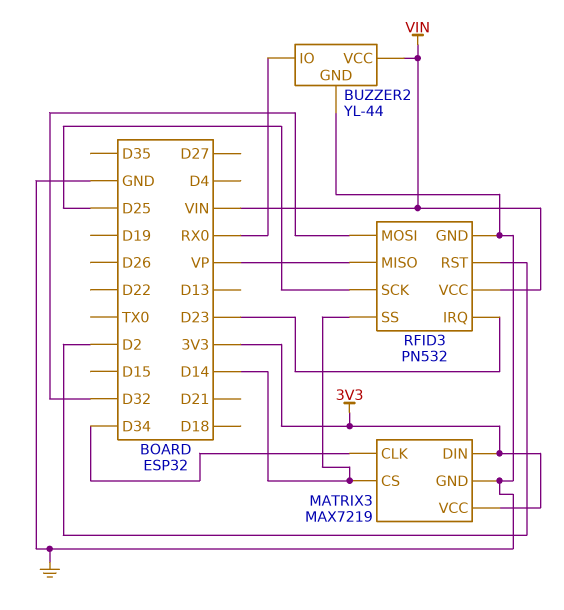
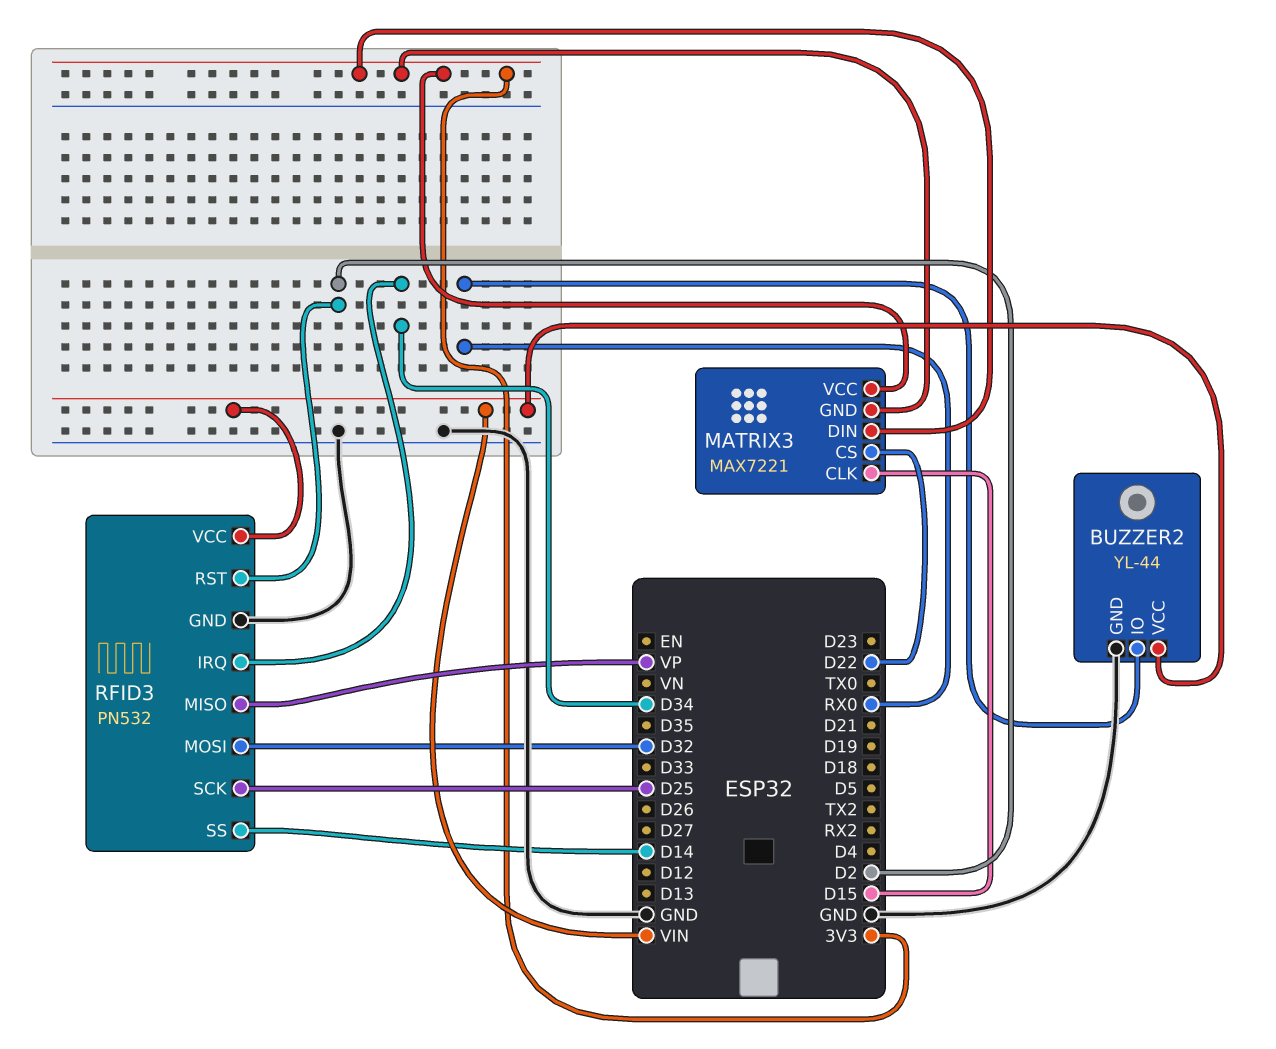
MATRIX3: MAX7219 -> MAX7221
MATRIX3 pin CLK: D34 -> D15
MATRIX3 pin CS: D14 -> D22
MATRIX3 pin GND: GND -> 3V3
RFID3 pin IRQ: D23 -> D34

